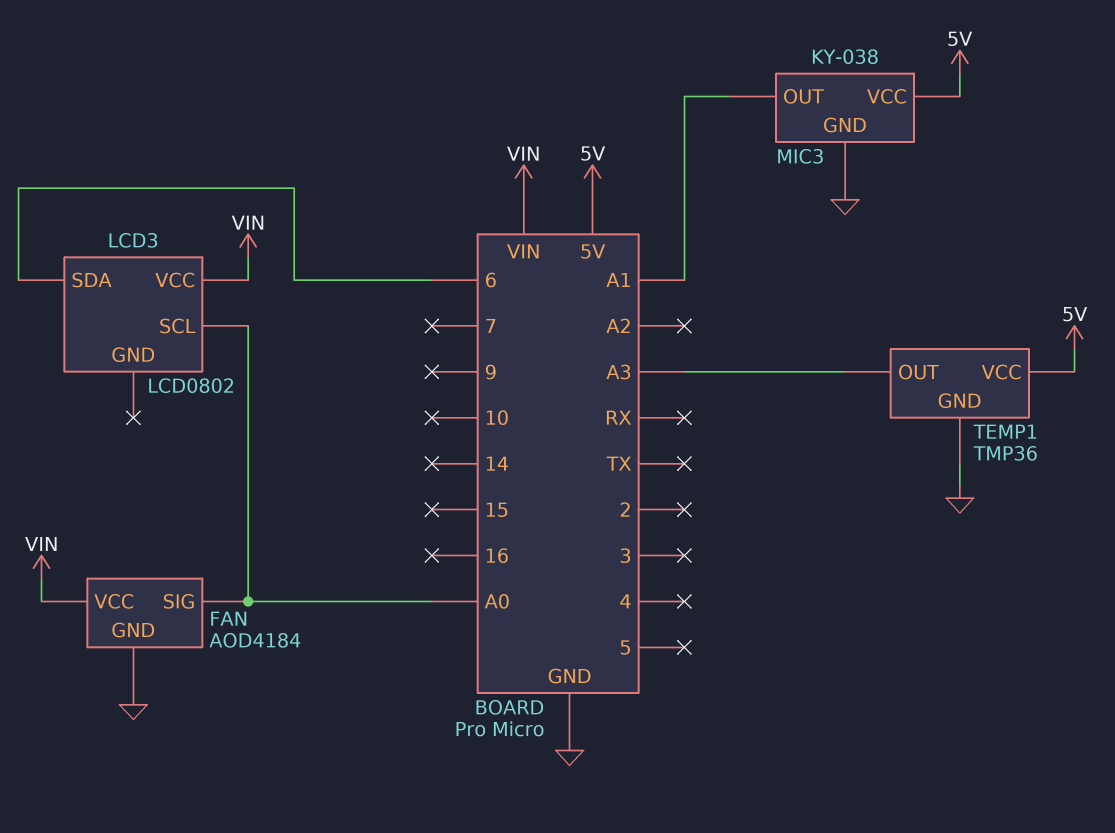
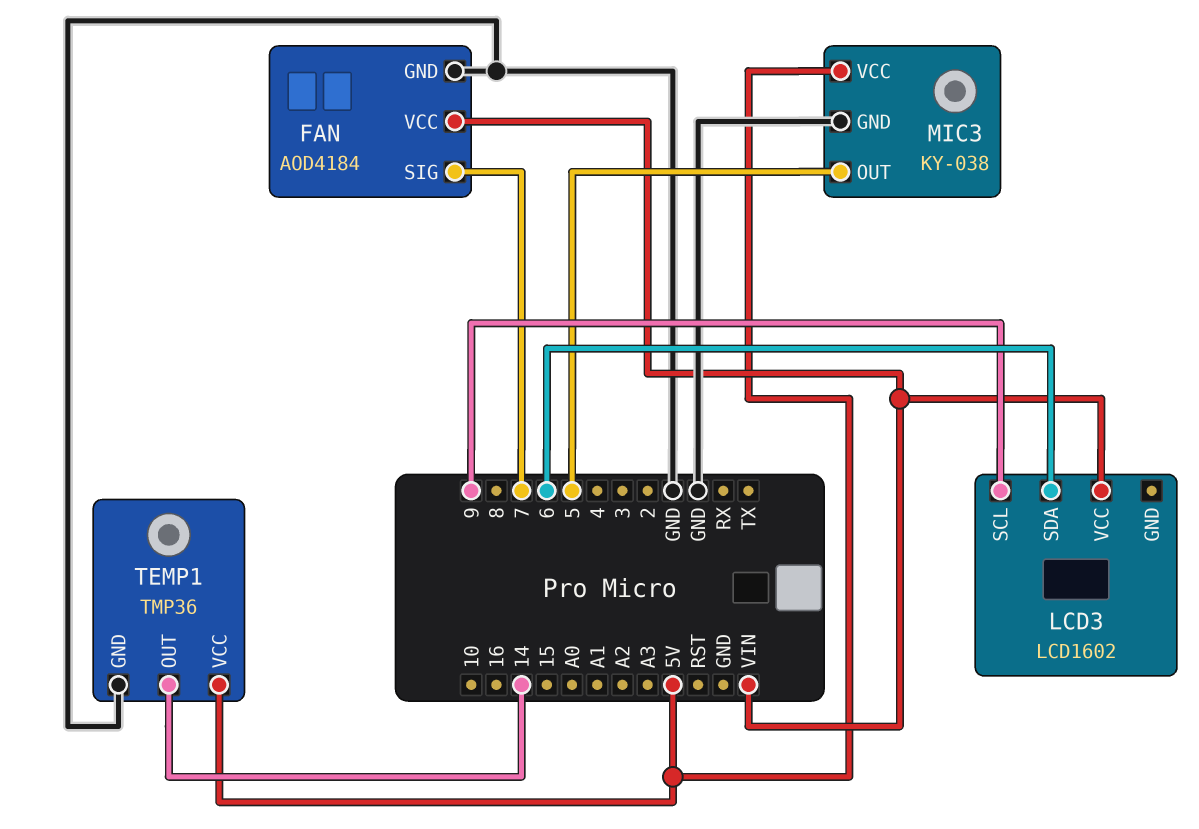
FAN pin SIG: A0 -> 7
LCD3: LCD0802 -> LCD1602
LCD3 pin SCL: A0 -> 9
MIC3 pin OUT: A1 -> 5
TEMP1 pin OUT: A3 -> 14

